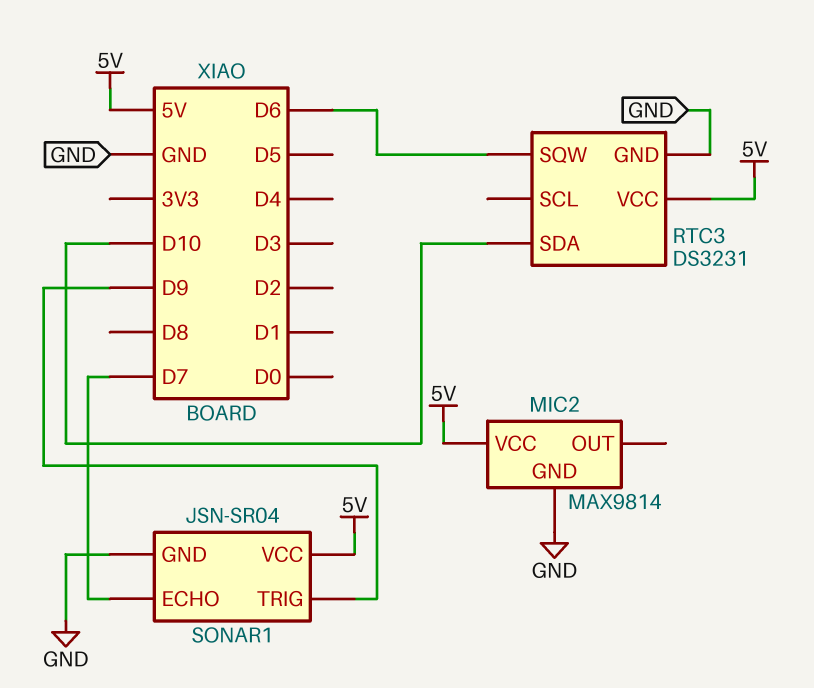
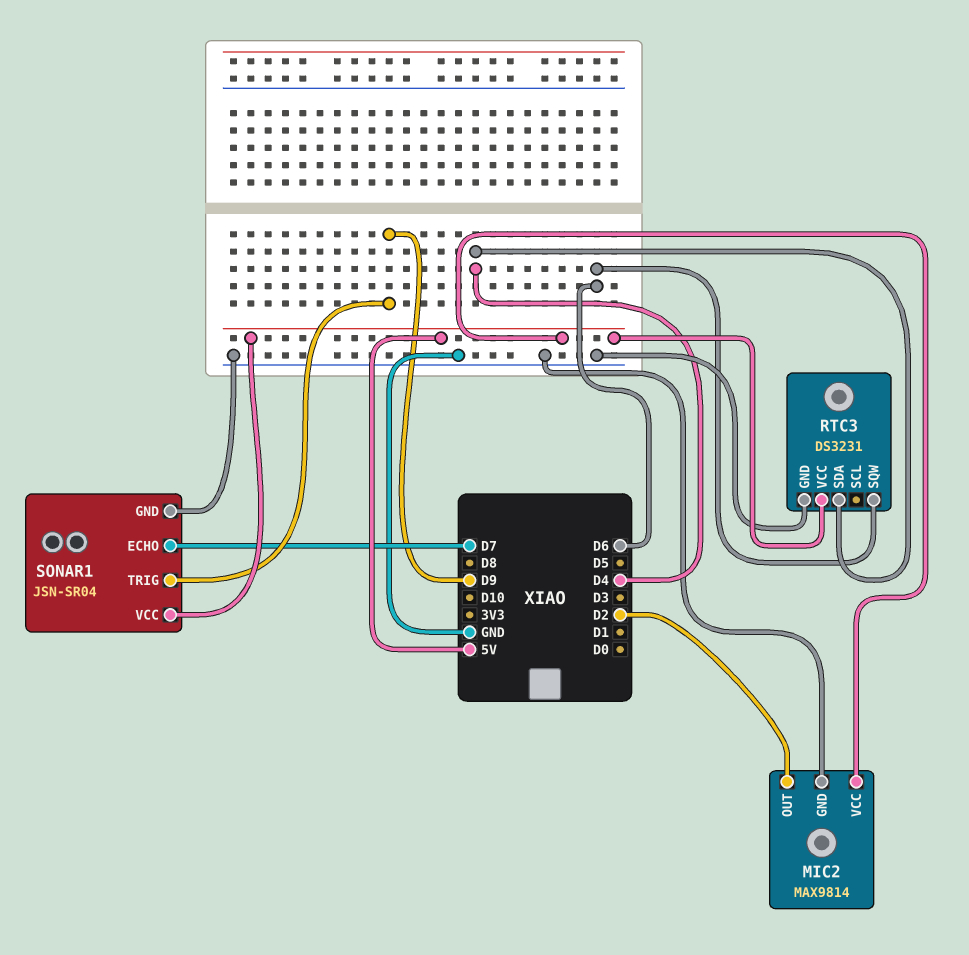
MIC2 pin OUT: none -> D2
RTC3 pin SDA: D10 -> D4

